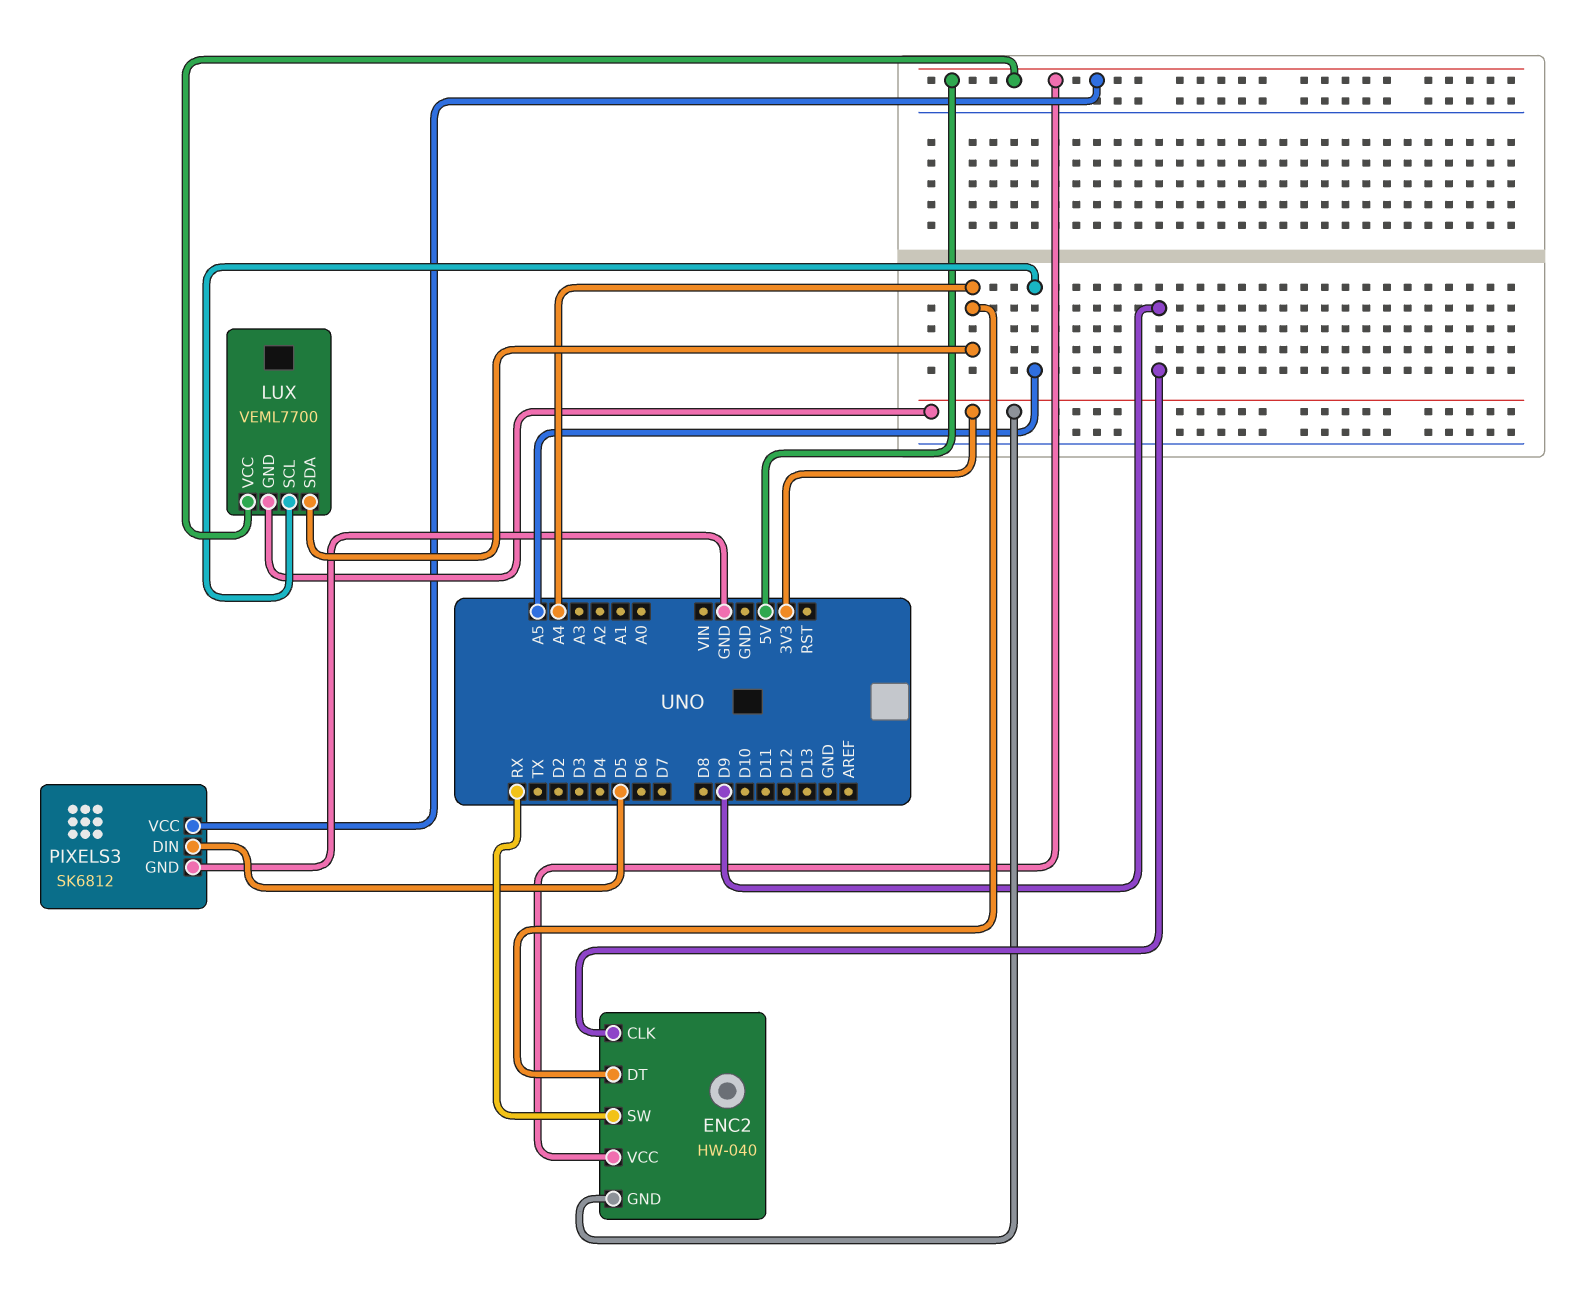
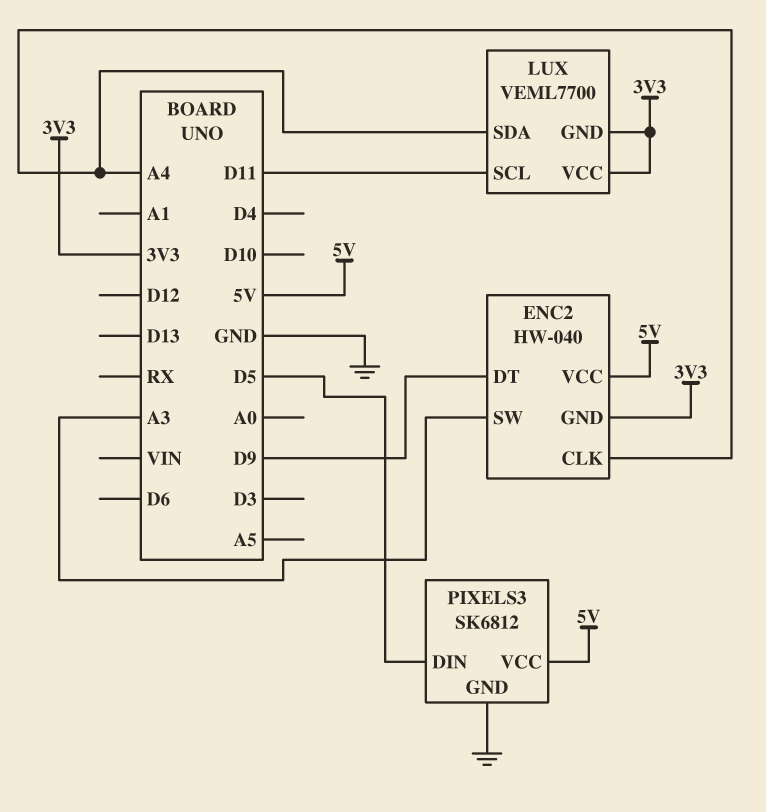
ENC2 pin CLK: D9 -> A4
ENC2 pin DT: A4 -> D9
ENC2 pin SW: RX -> A3
LUX pin SCL: A5 -> D11
LUX pin VCC: 5V -> 3V3

